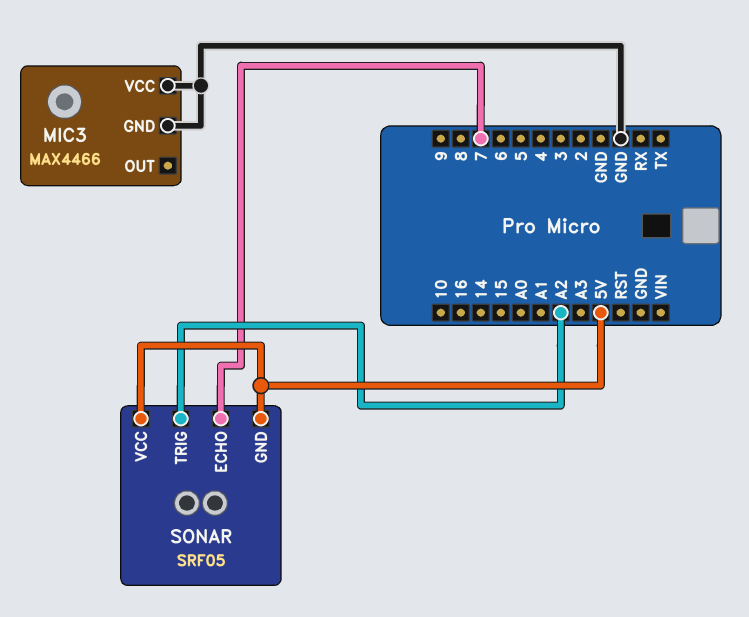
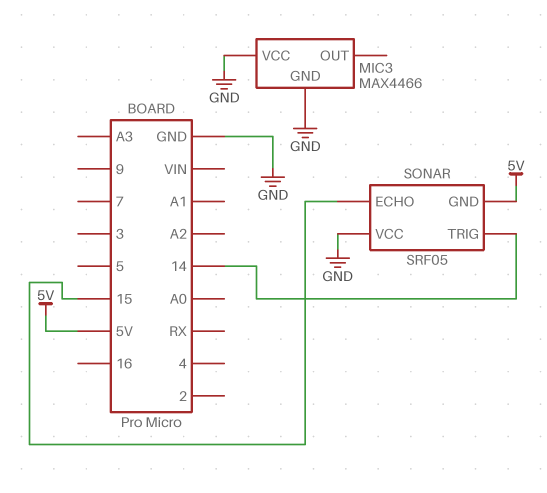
SONAR pin ECHO: 7 -> 15
SONAR pin TRIG: A2 -> 14
SONAR pin VCC: 5V -> GND

